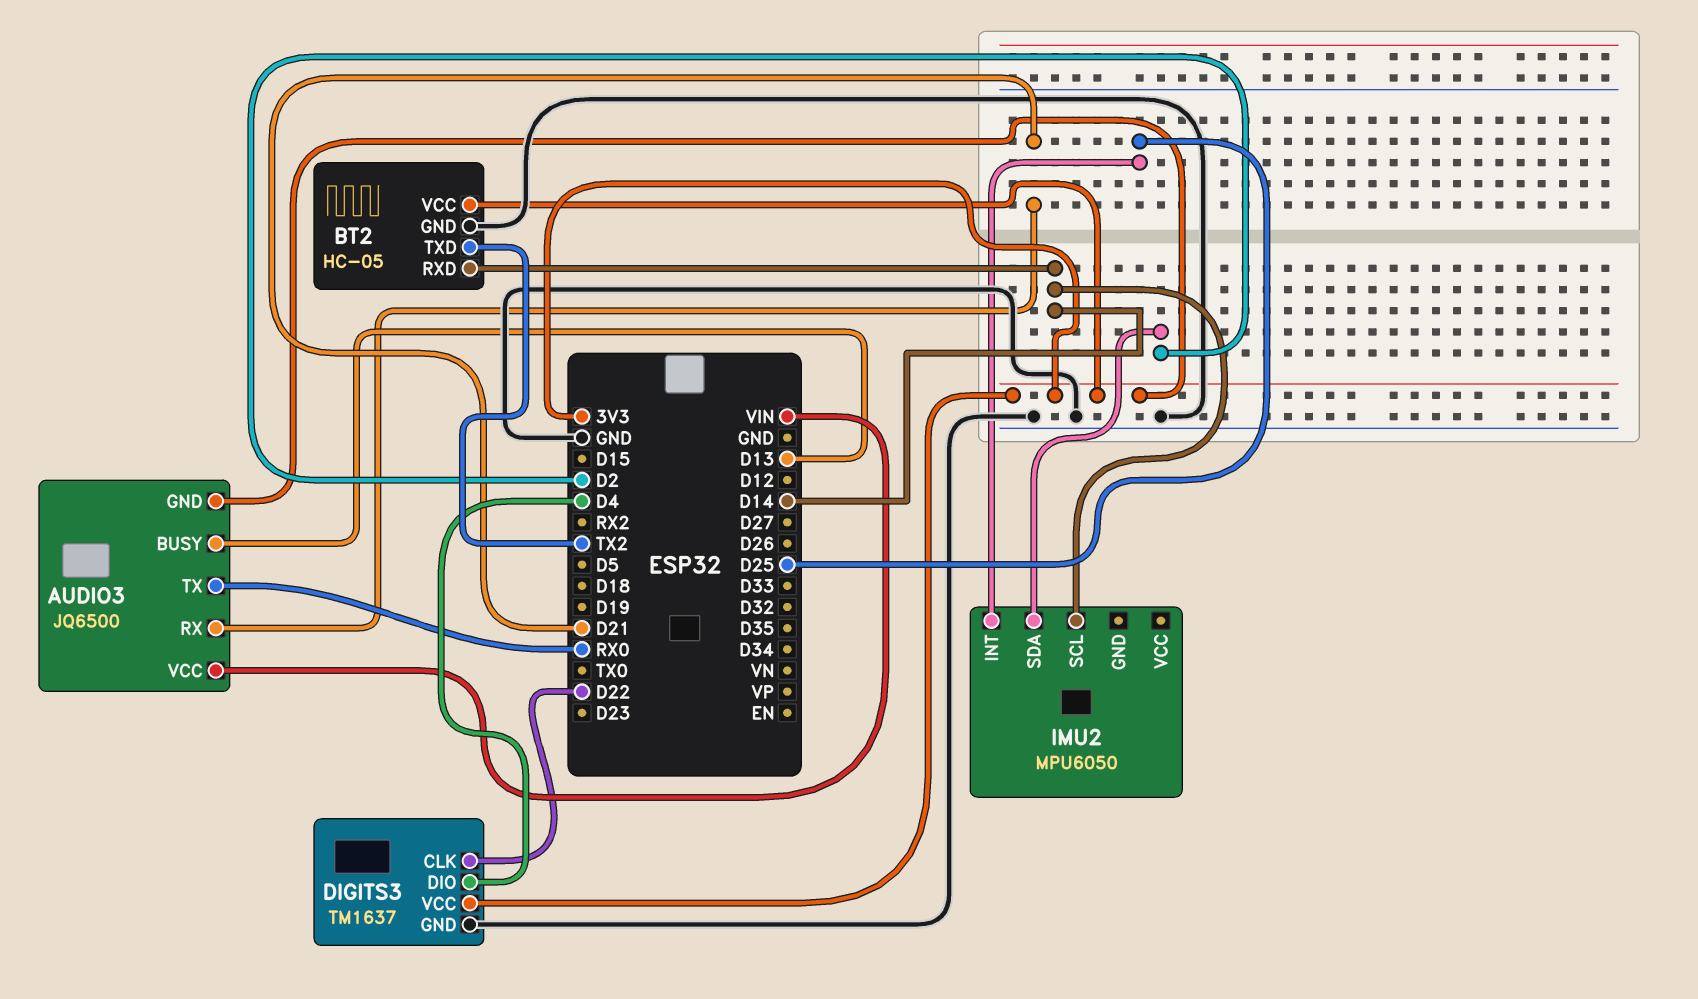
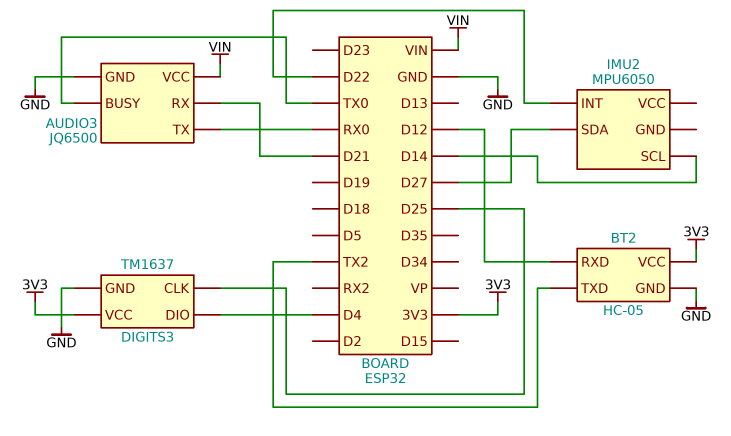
AUDIO3 pin BUSY: D13 -> TX0
AUDIO3 pin GND: 3V3 -> GND
BT2 pin RXD: D14 -> D12
DIGITS3 pin CLK: D22 -> D25
IMU2 pin INT: D25 -> D22
IMU2 pin SDA: D2 -> D27

